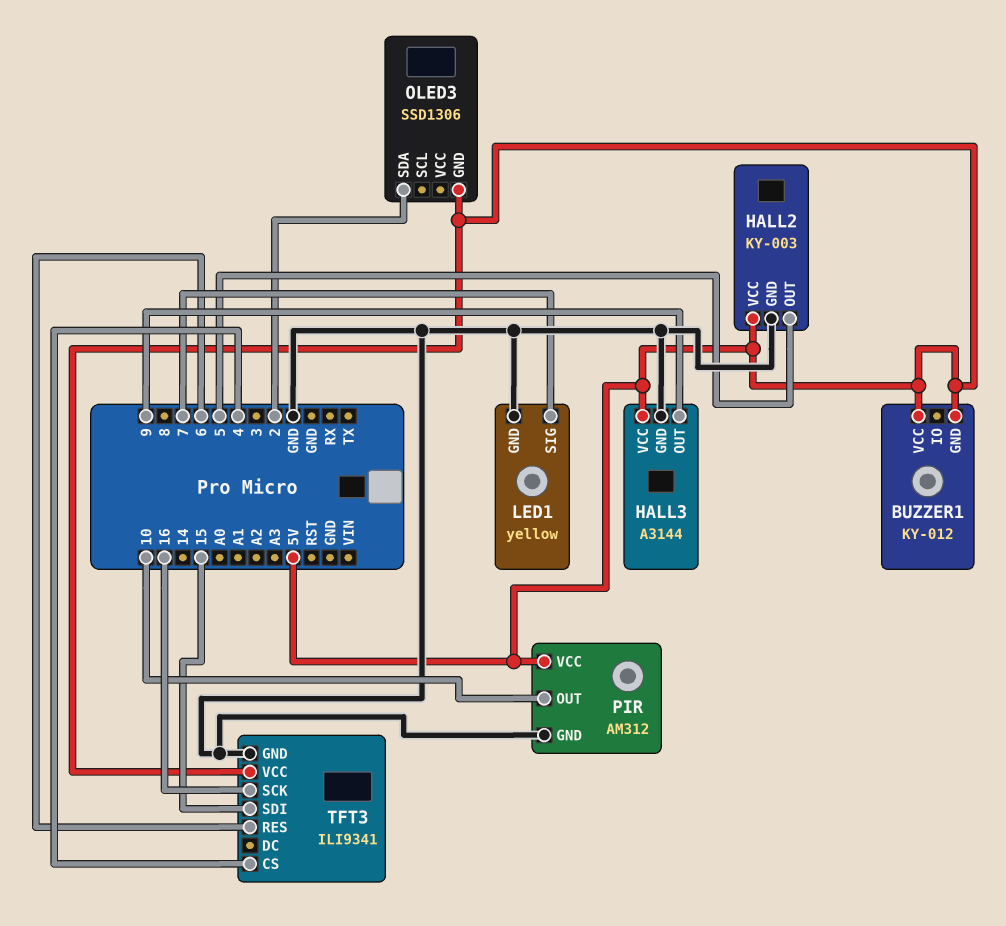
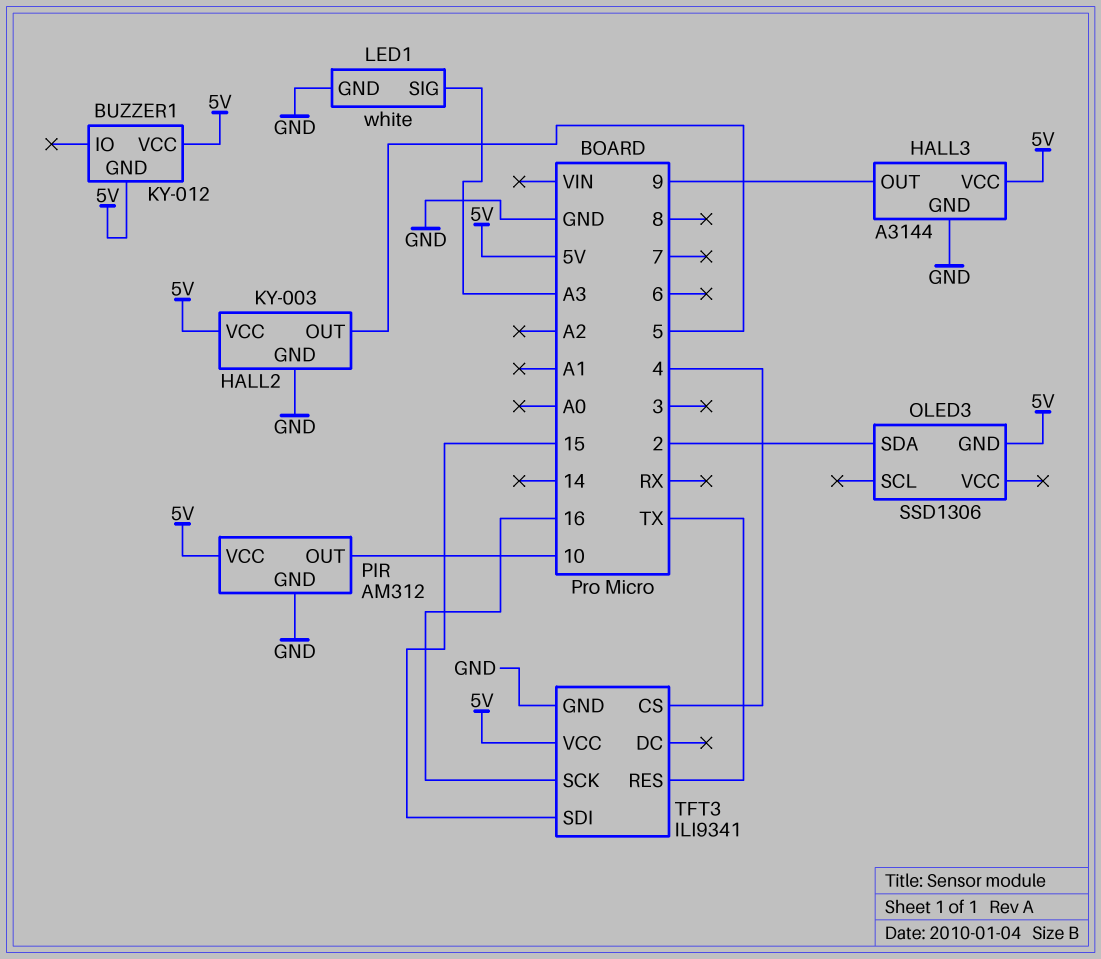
LED1: yellow -> white
LED1 pin SIG: 7 -> A3
TFT3 pin RES: 6 -> TX

